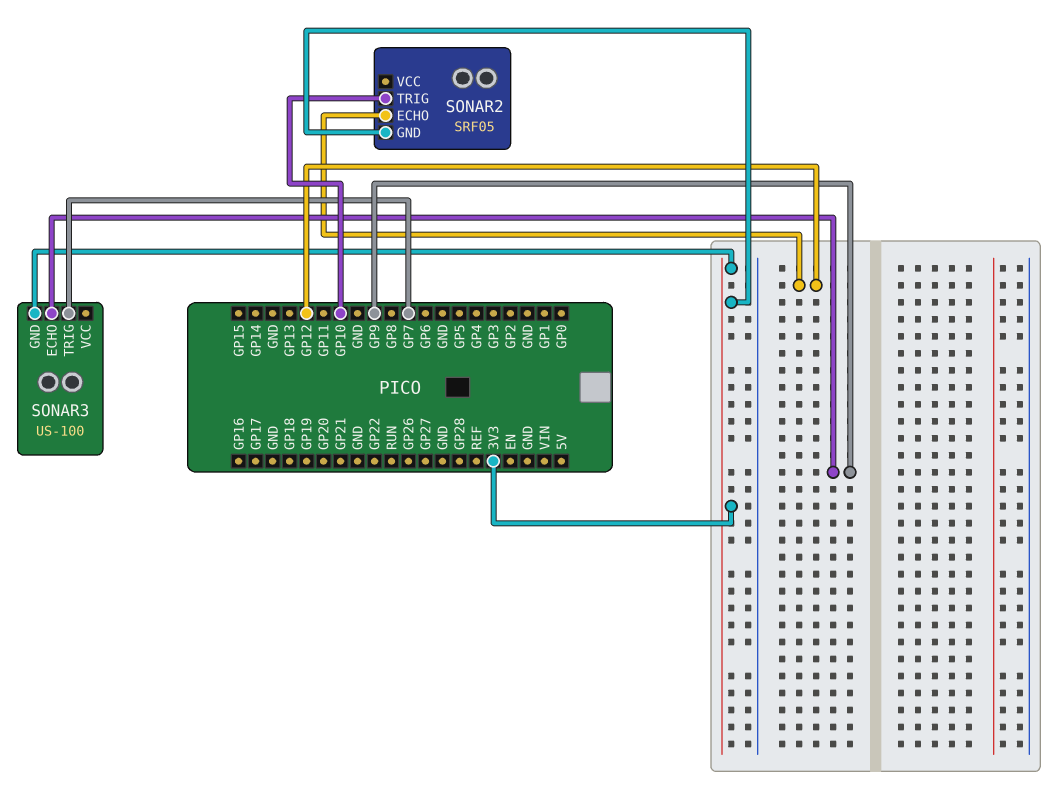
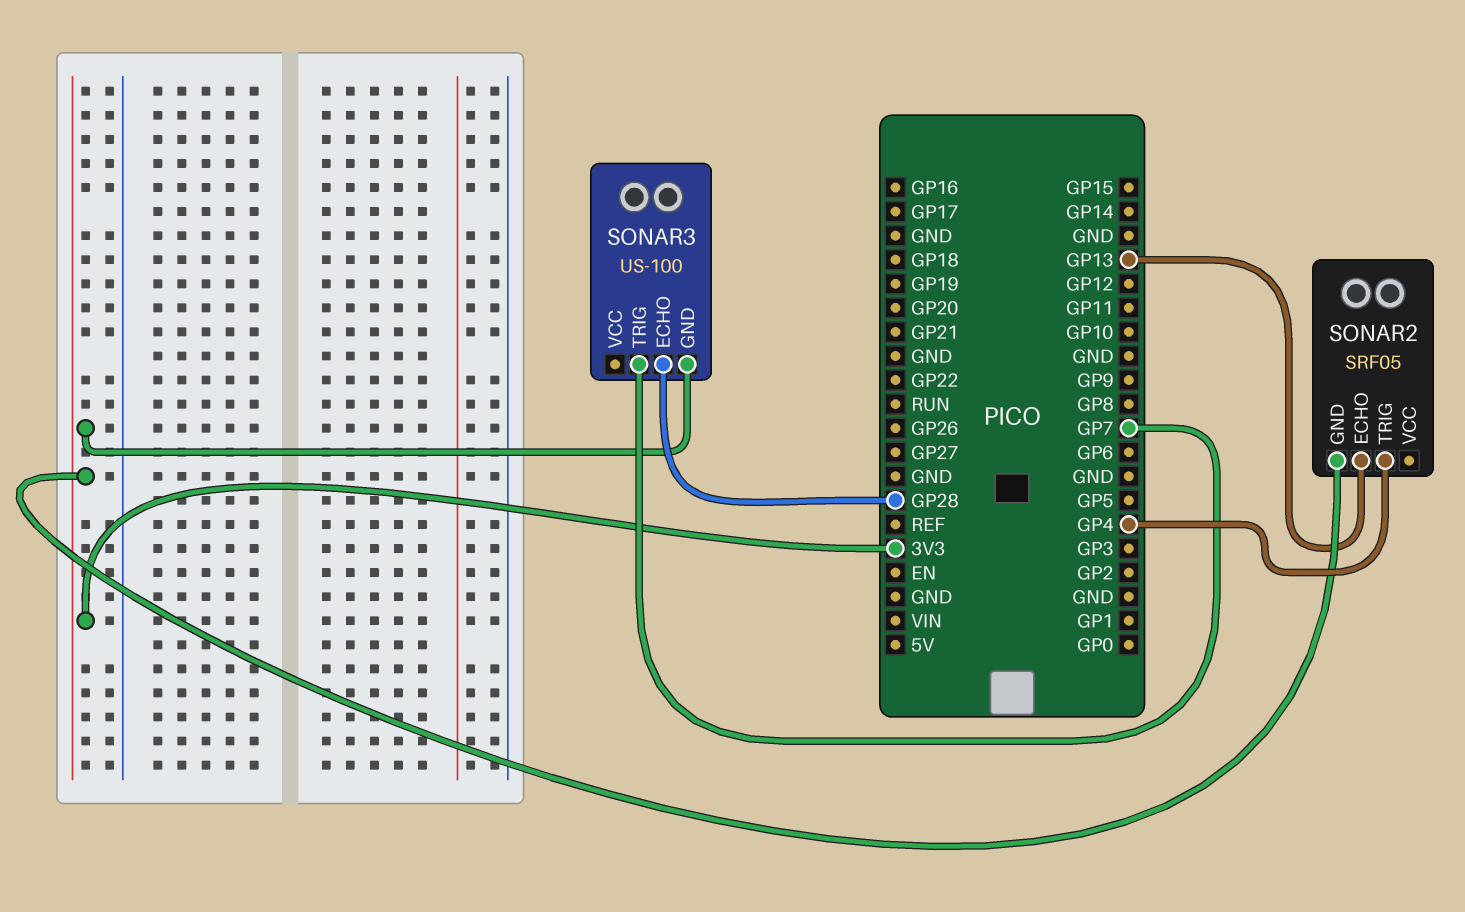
SONAR2 pin ECHO: GP12 -> GP13
SONAR2 pin TRIG: GP10 -> GP4
SONAR3 pin ECHO: GP9 -> GP28

